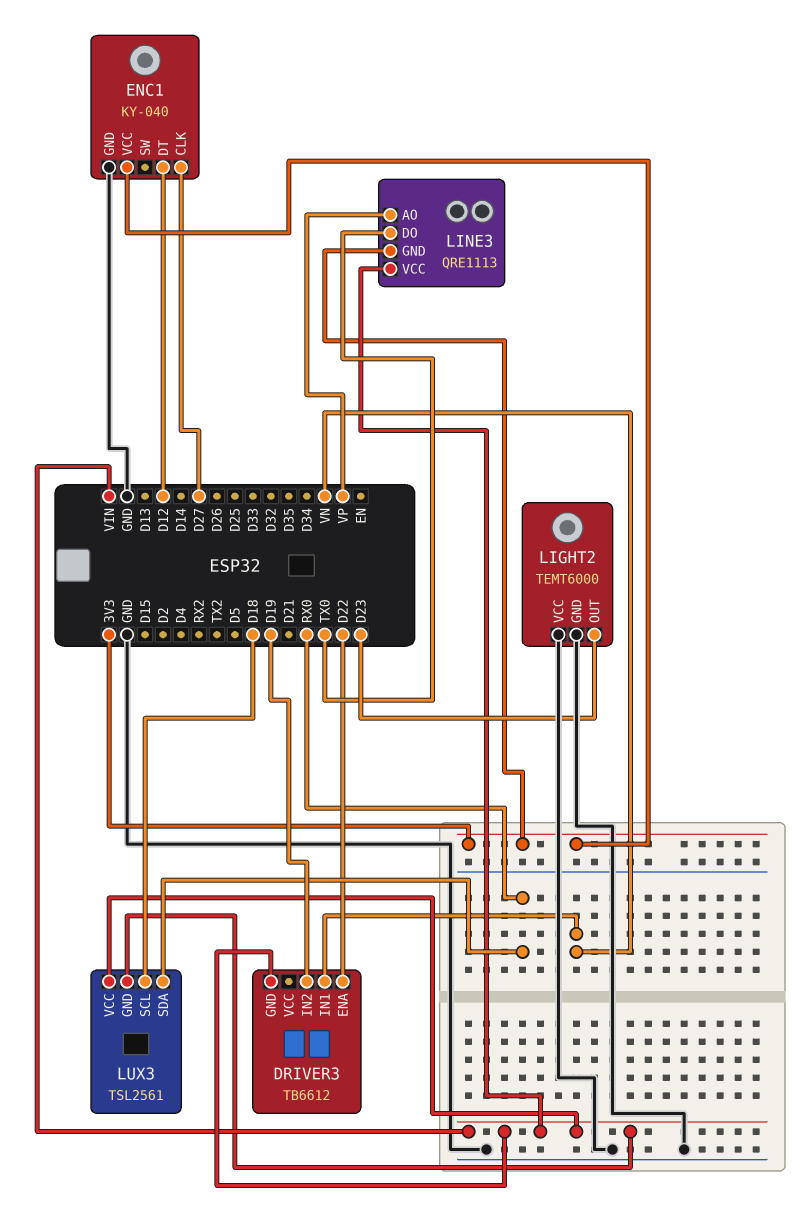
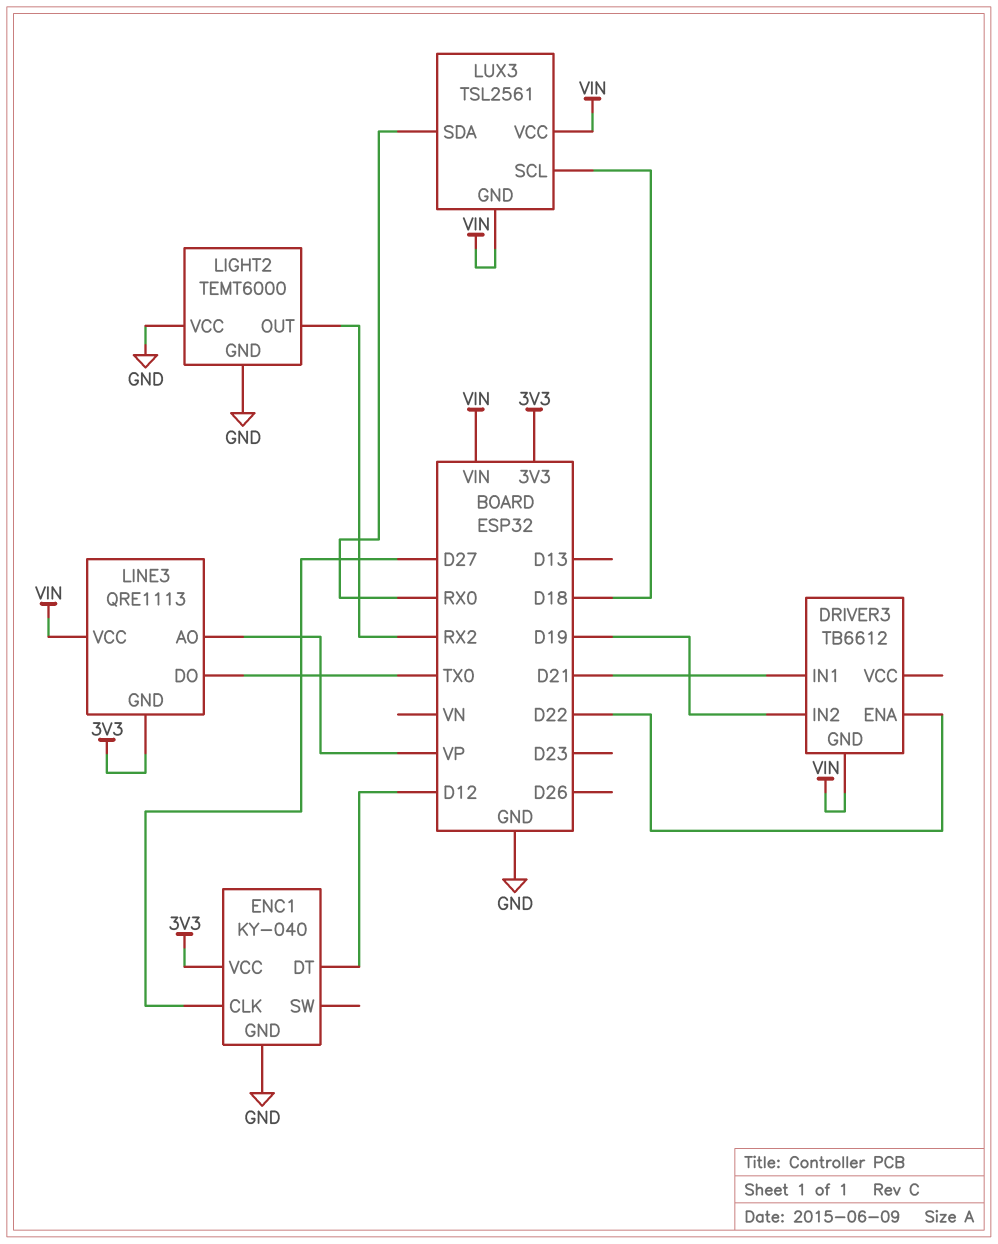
DRIVER3 pin IN1: VN -> D21
LIGHT2 pin OUT: D23 -> RX2

